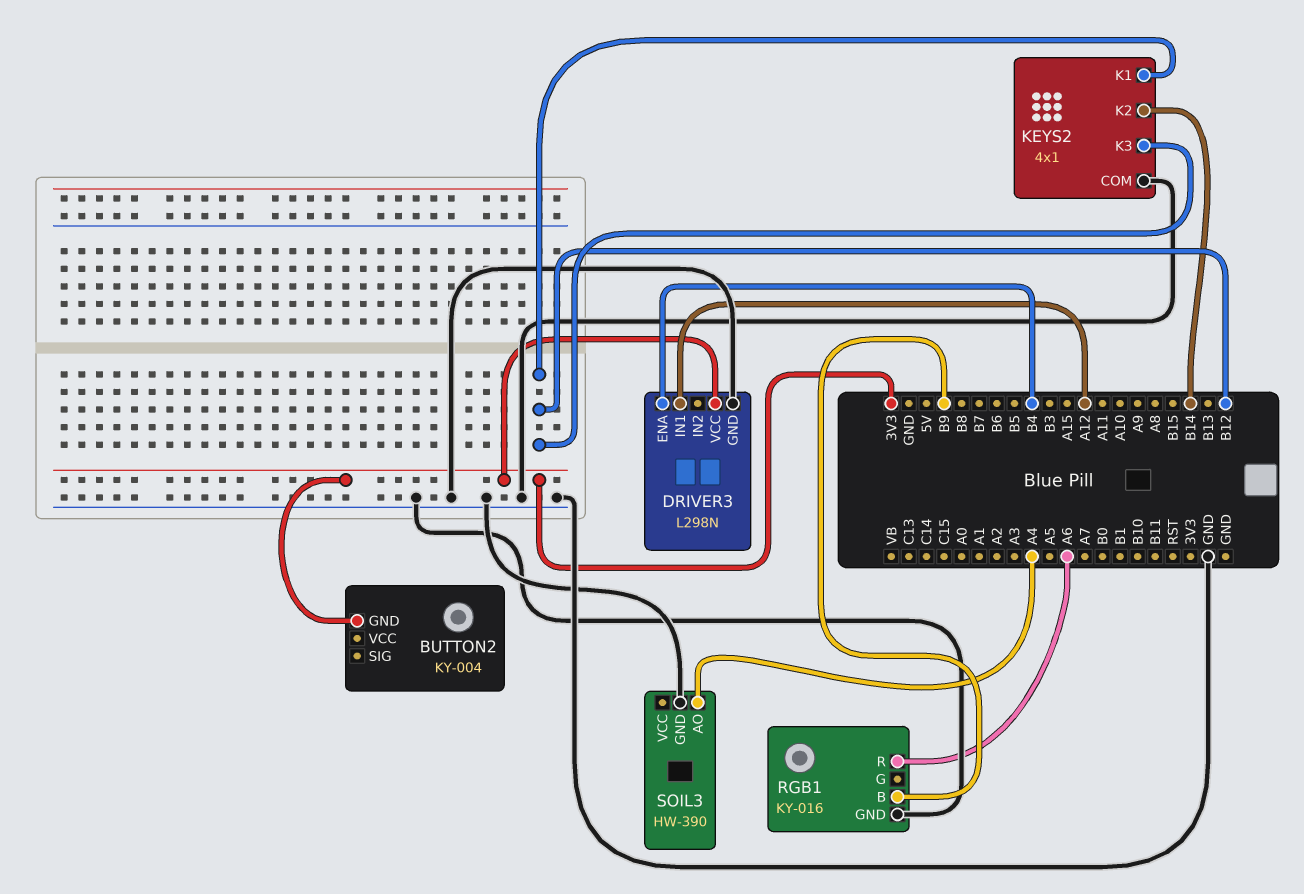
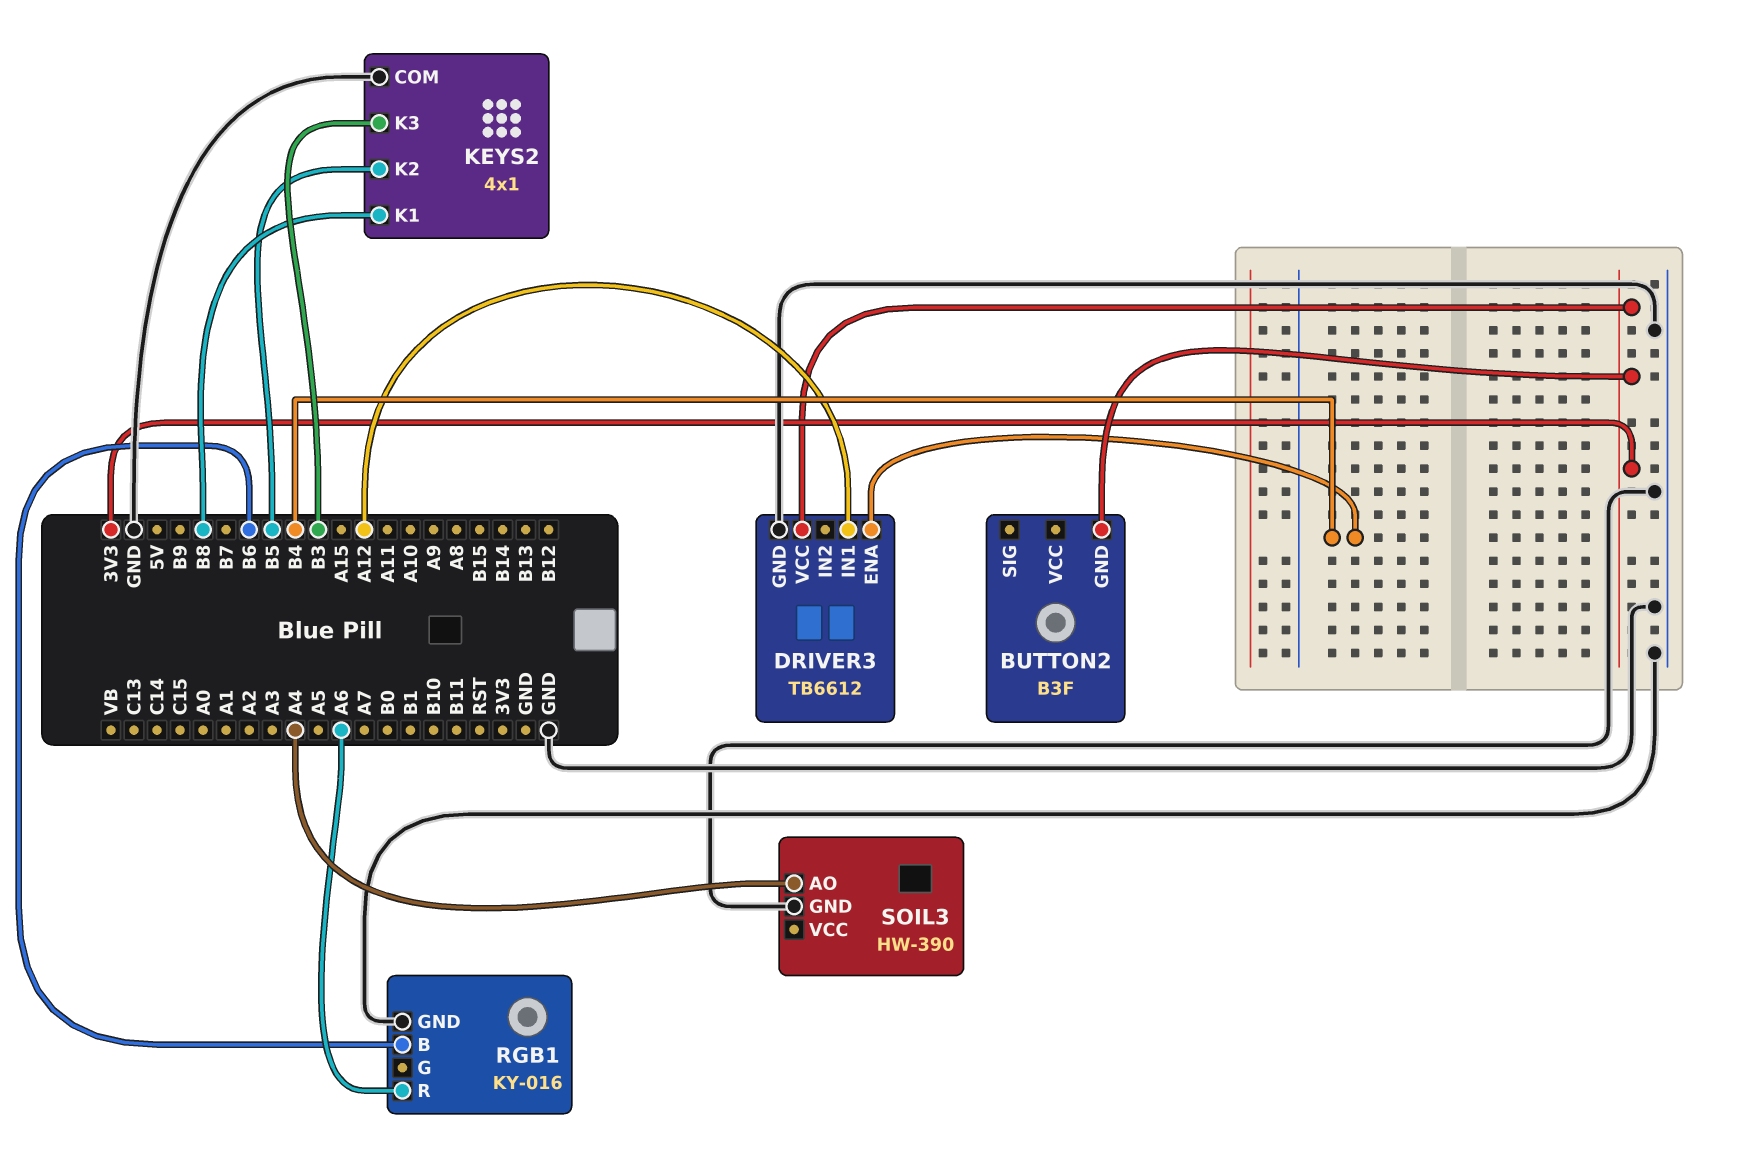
BUTTON2: KY-004 -> B3F
DRIVER3: L298N -> TB6612
KEYS2 pin K1: B12 -> B8
KEYS2 pin K2: B14 -> B5
KEYS2 pin K3: B12 -> B3
RGB1 pin B: B9 -> B6

